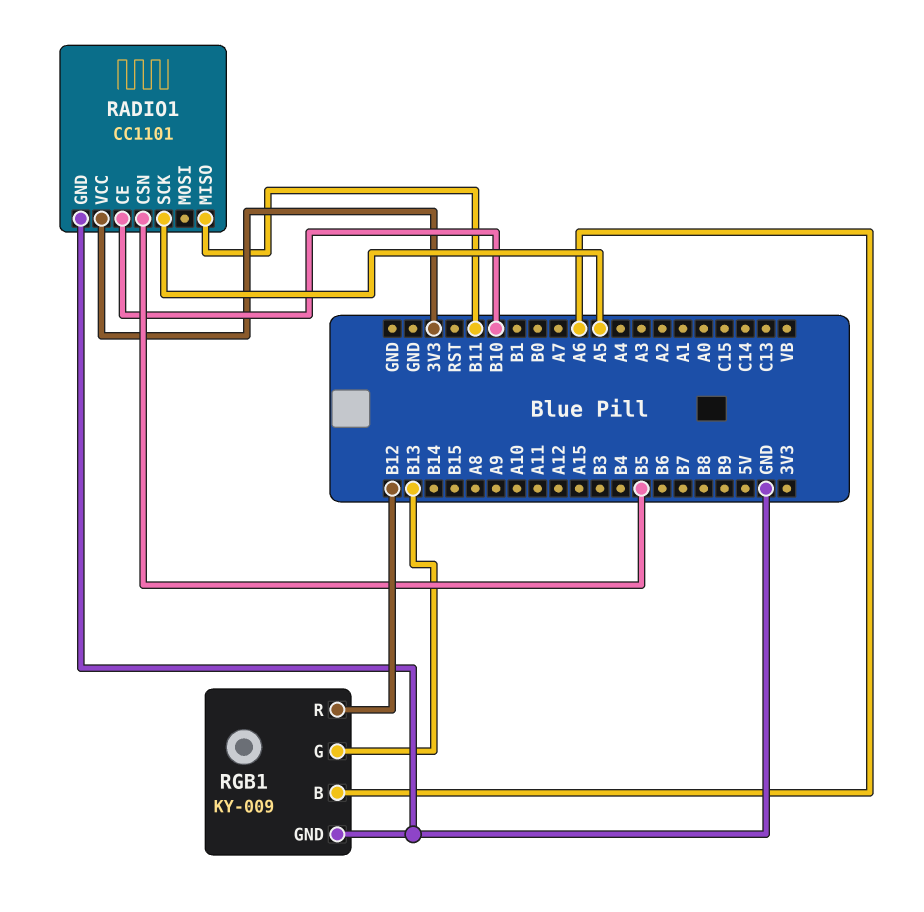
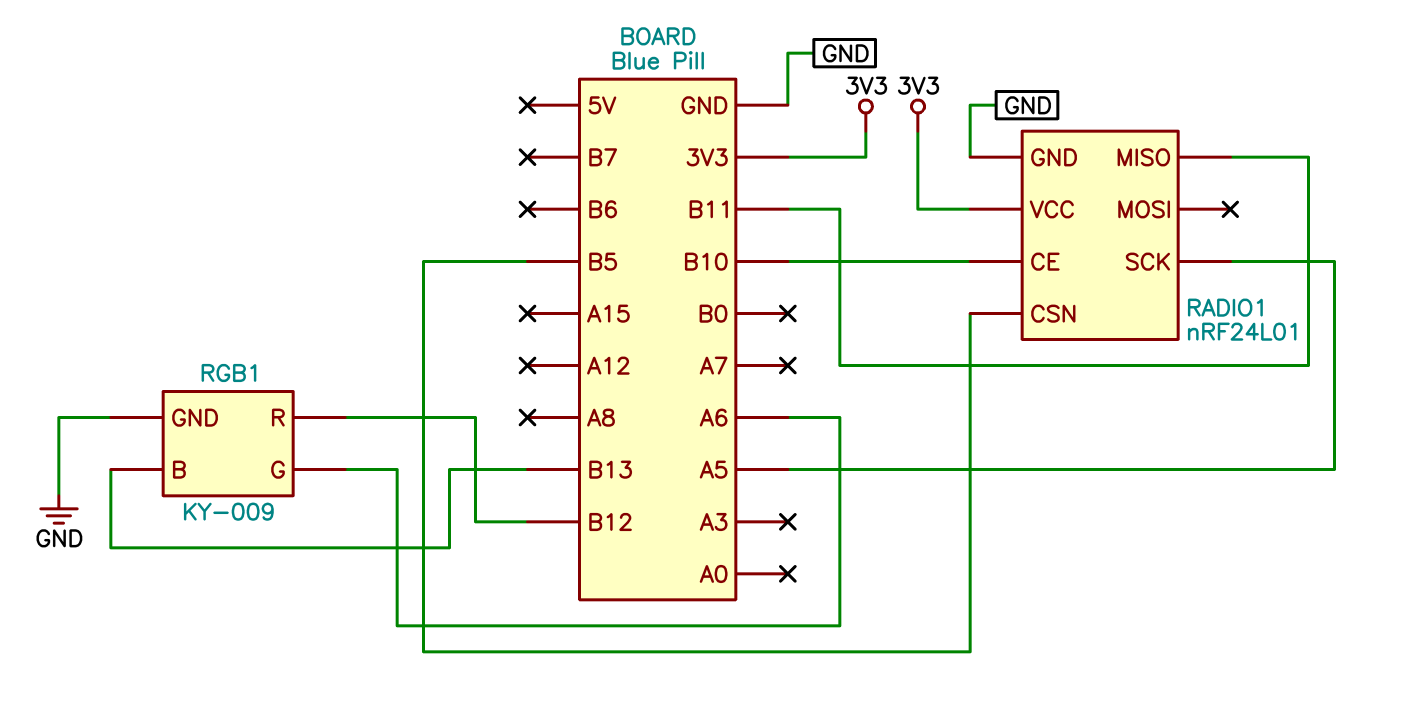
RADIO1: CC1101 -> nRF24L01
RGB1 pin B: A6 -> B13
RGB1 pin G: B13 -> A6

